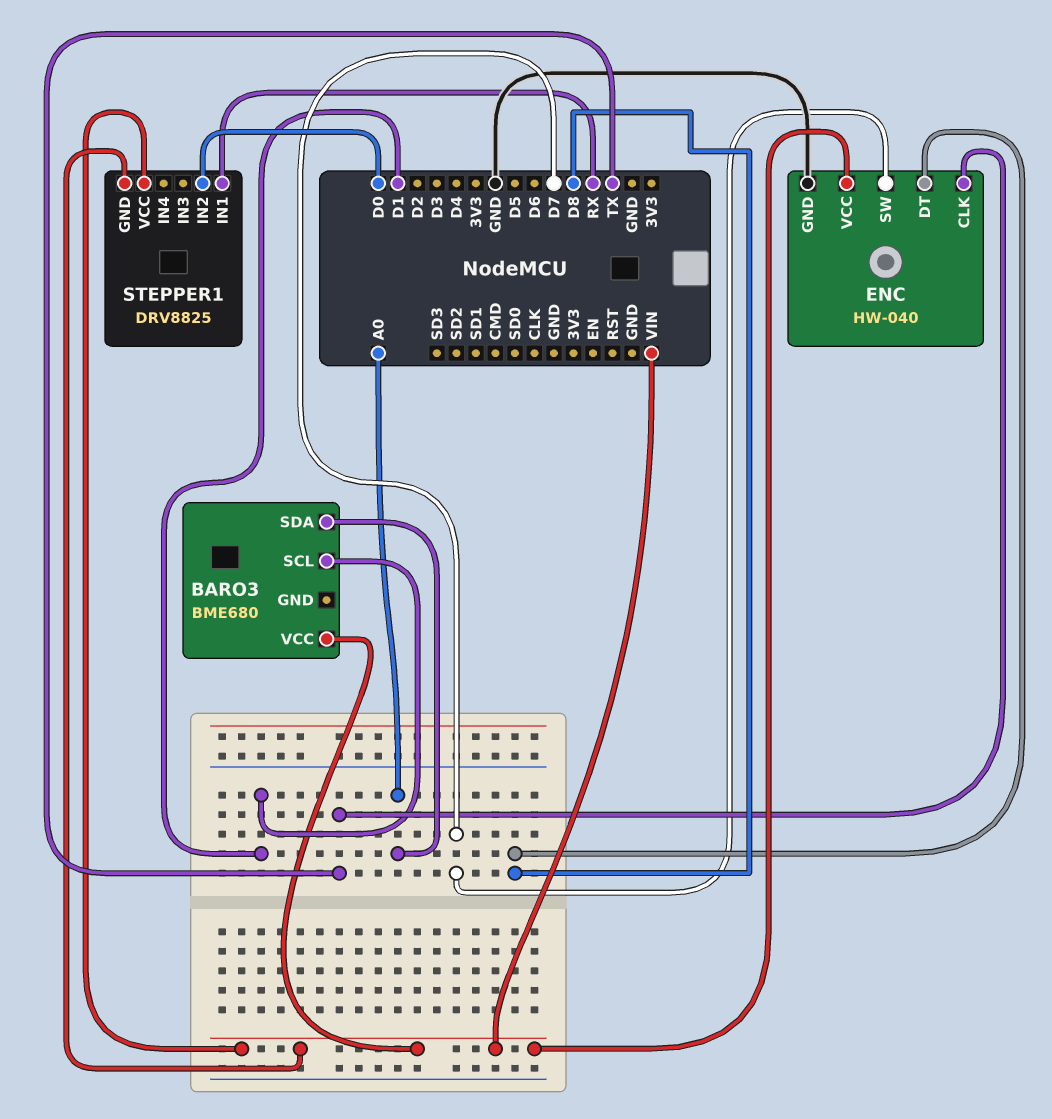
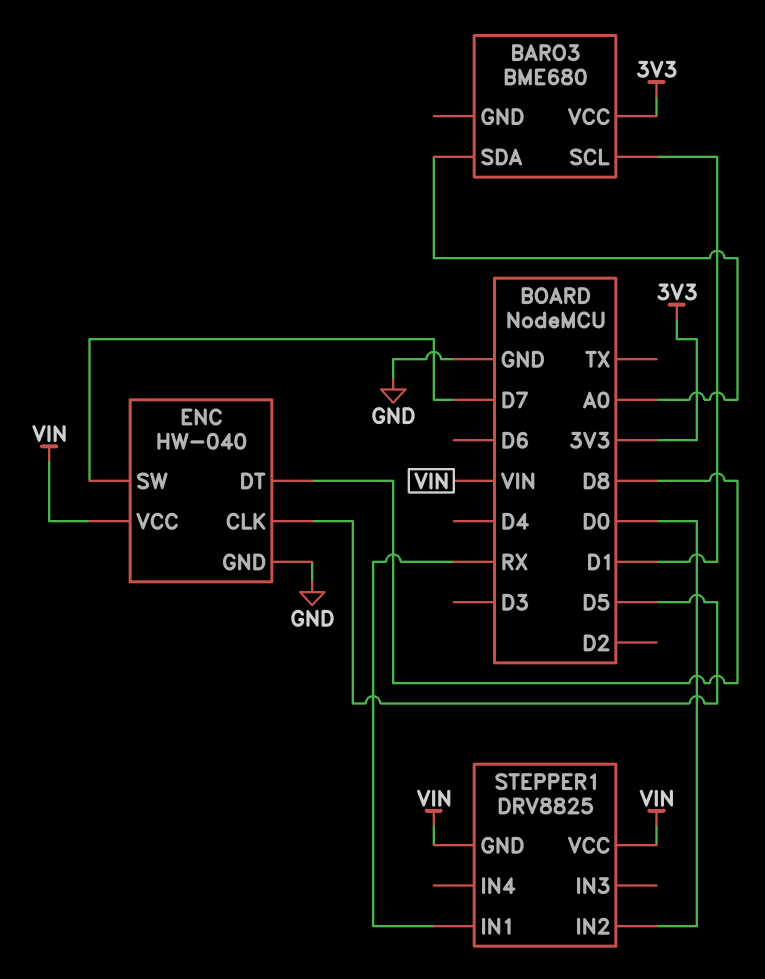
BARO3 pin VCC: VIN -> 3V3
ENC pin CLK: TX -> D5

